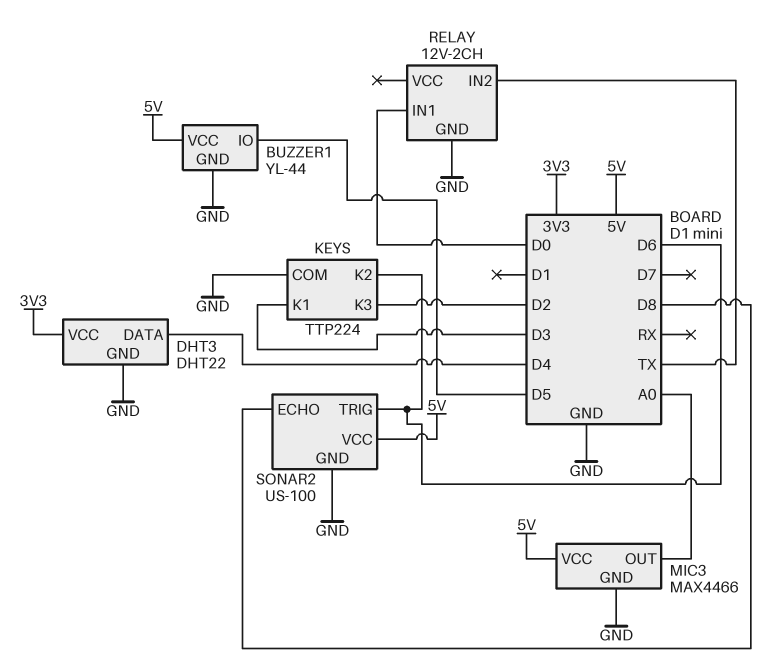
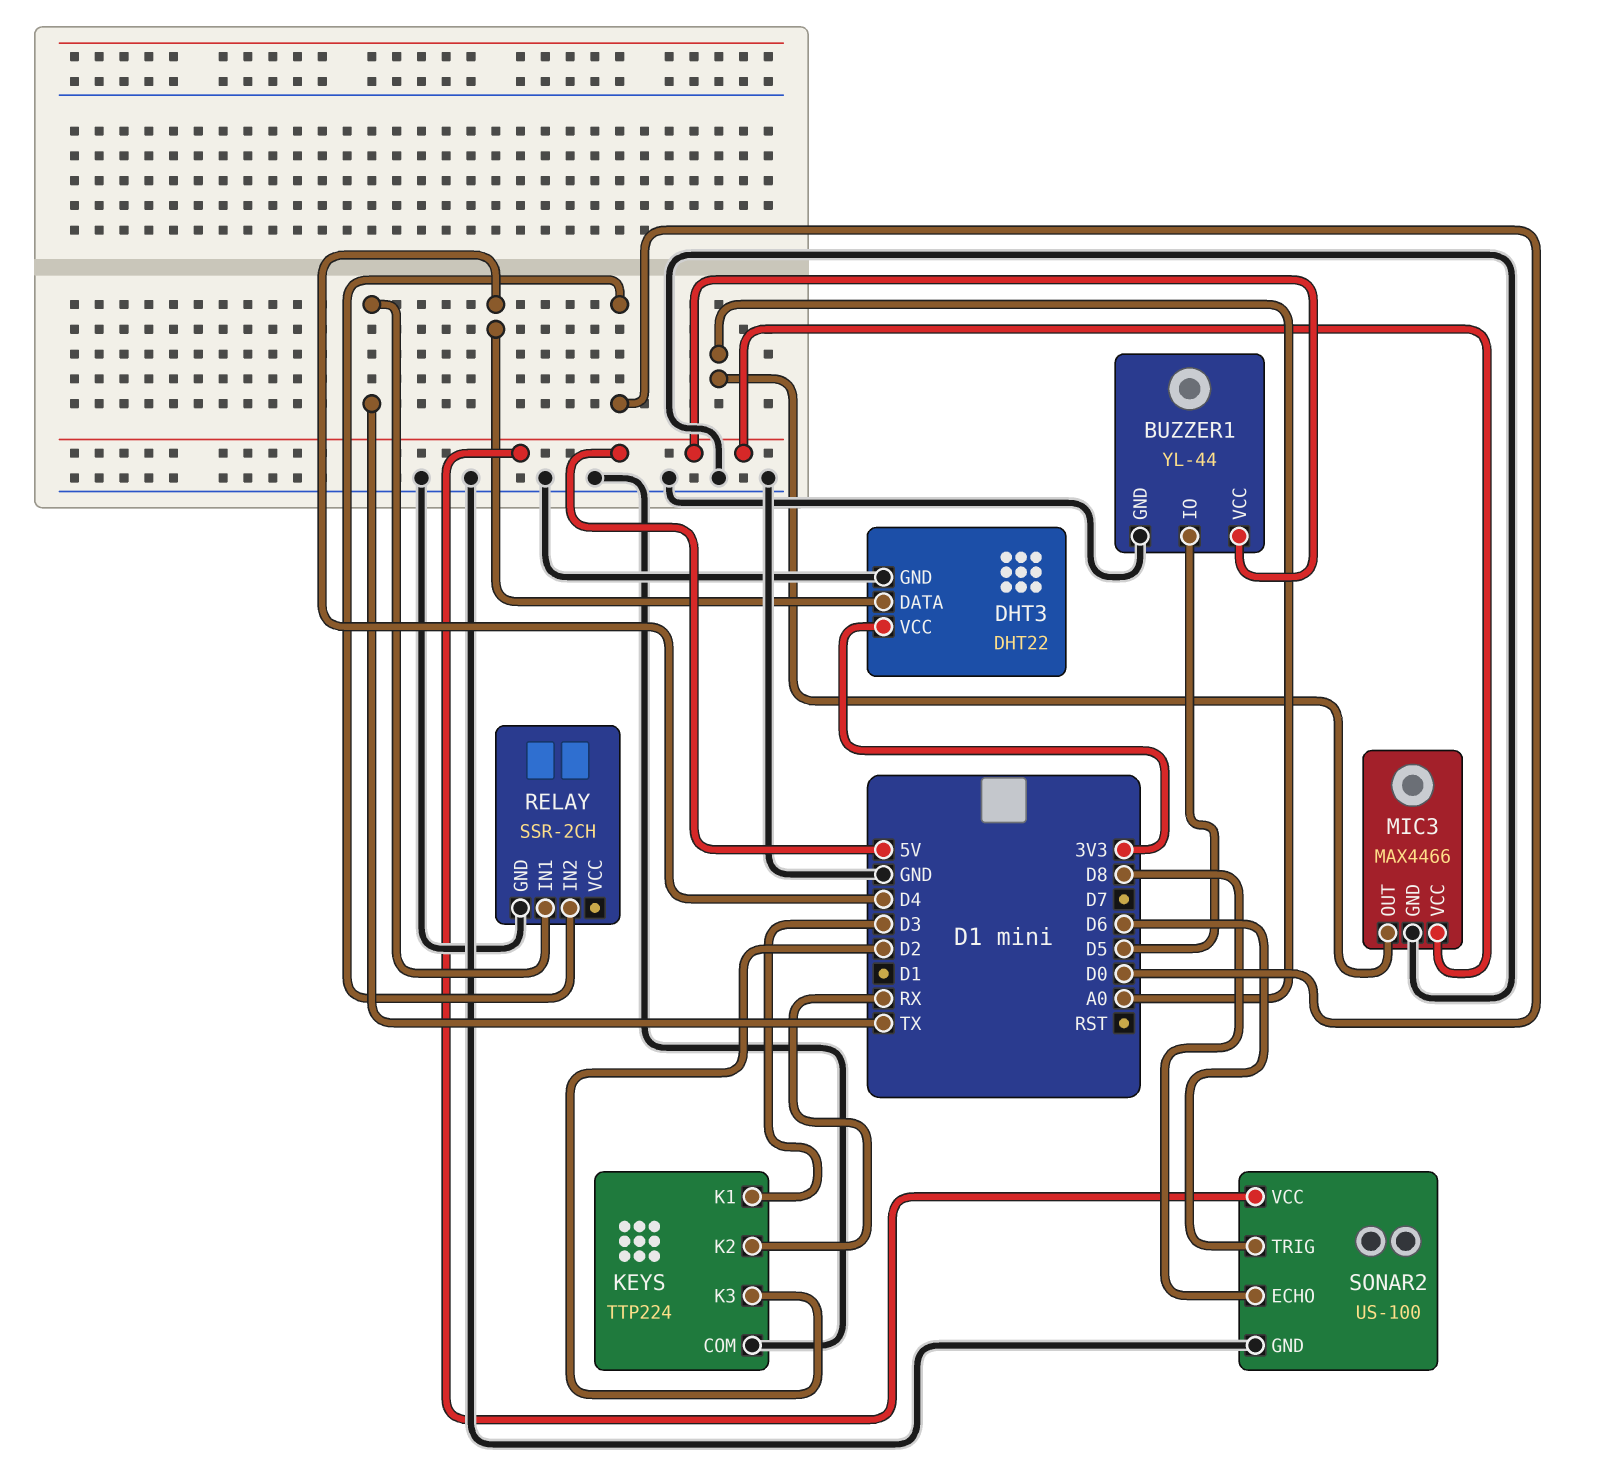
KEYS pin K2: D6 -> RX
RELAY: 12V-2CH -> SSR-2CH
RELAY pin IN1: D0 -> TX
RELAY pin IN2: TX -> D0

